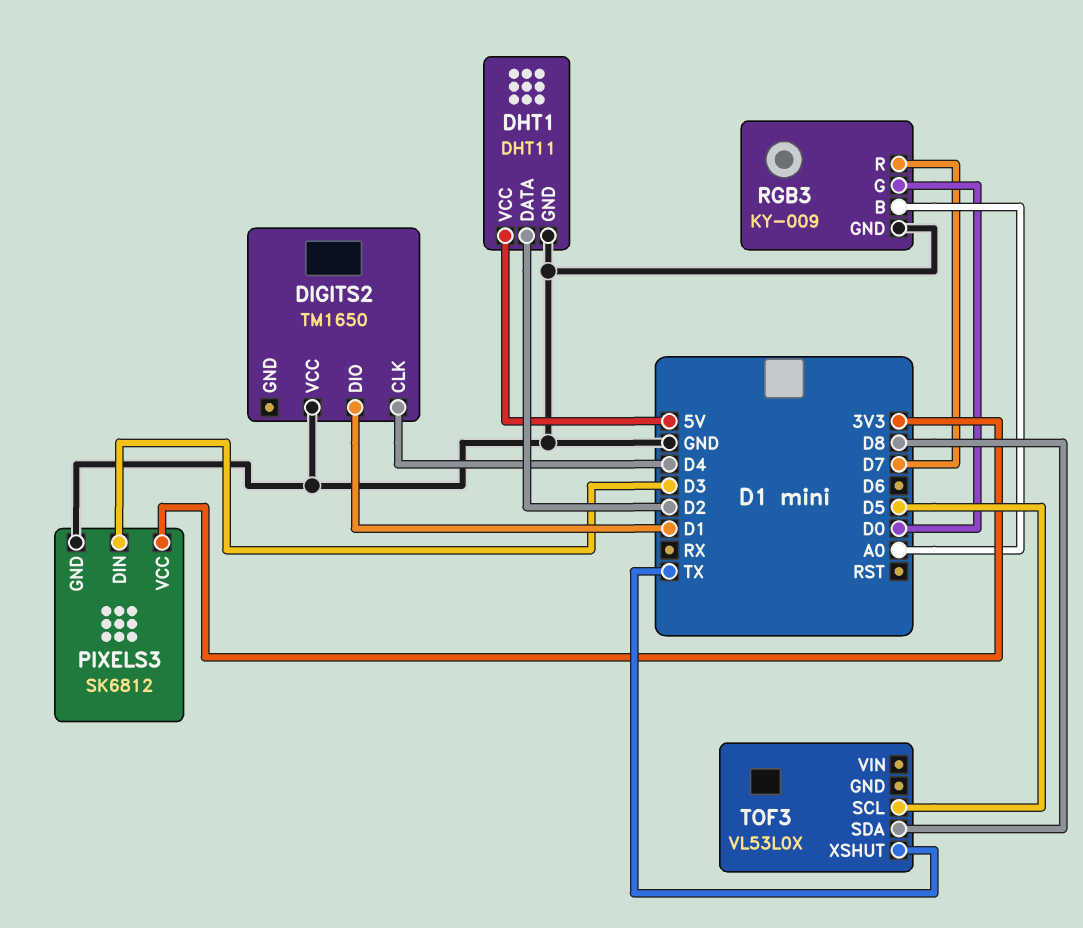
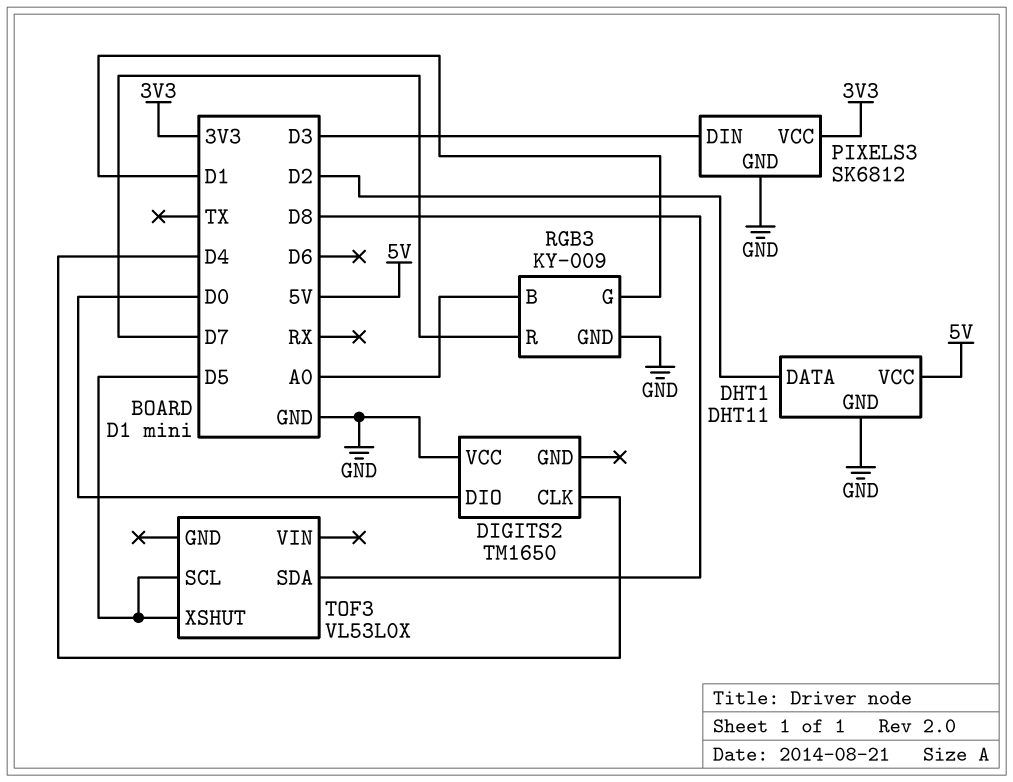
DIGITS2 pin DIO: D1 -> D0
RGB3 pin G: D0 -> D1
TOF3 pin XSHUT: TX -> D5

